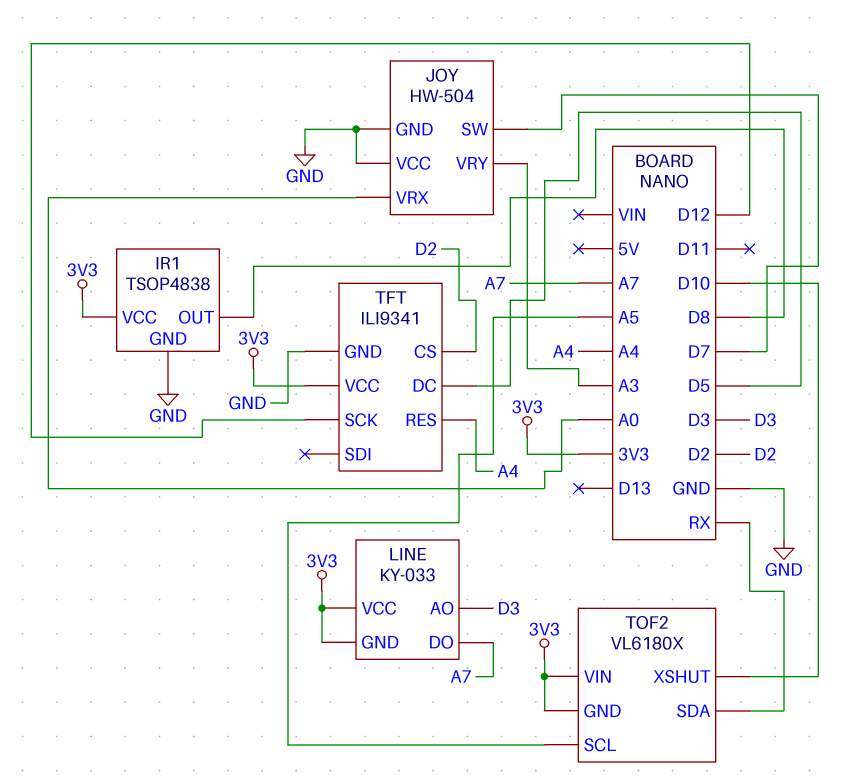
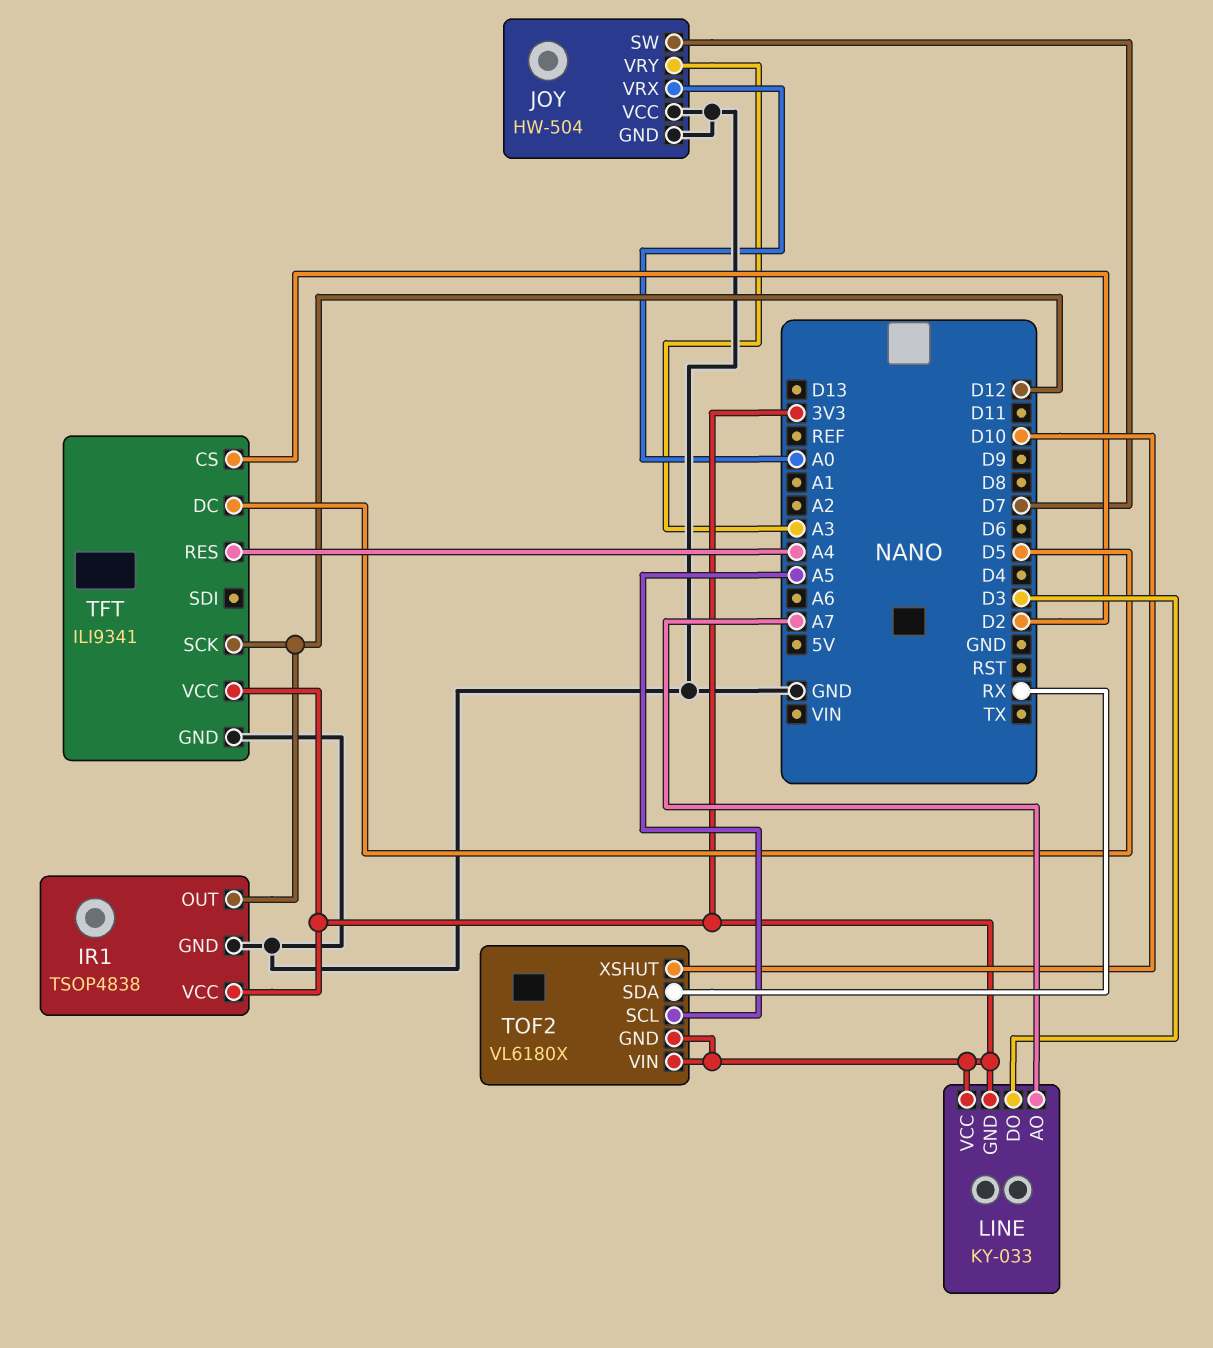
IR1 pin OUT: D8 -> D12
LINE pin AO: D3 -> A7
LINE pin DO: A7 -> D3

